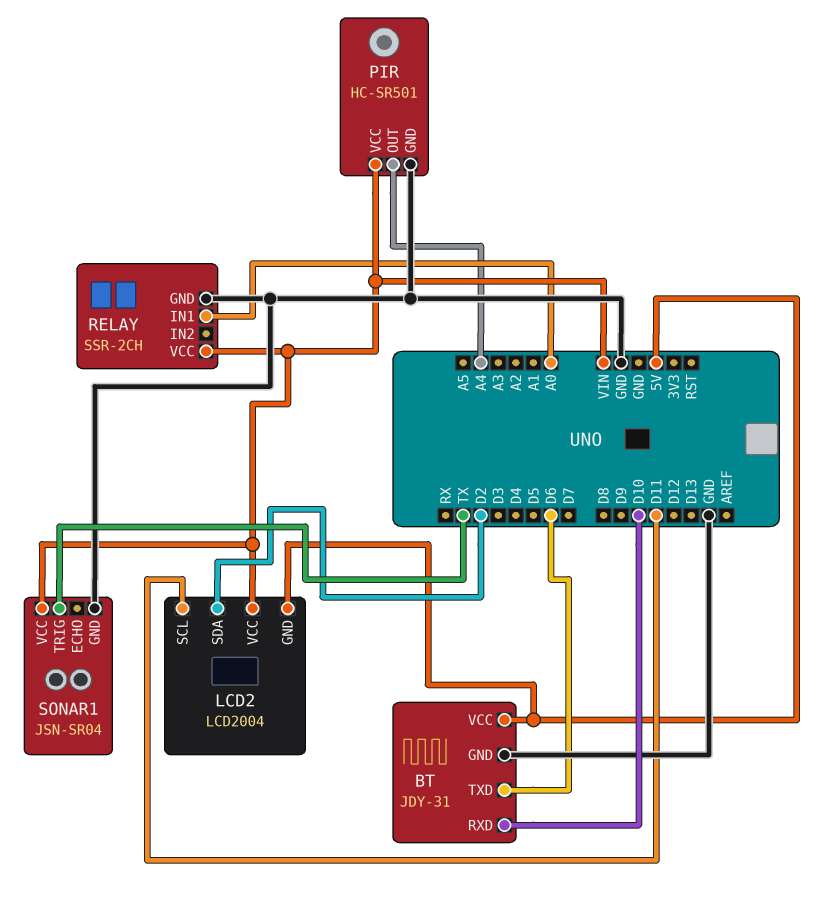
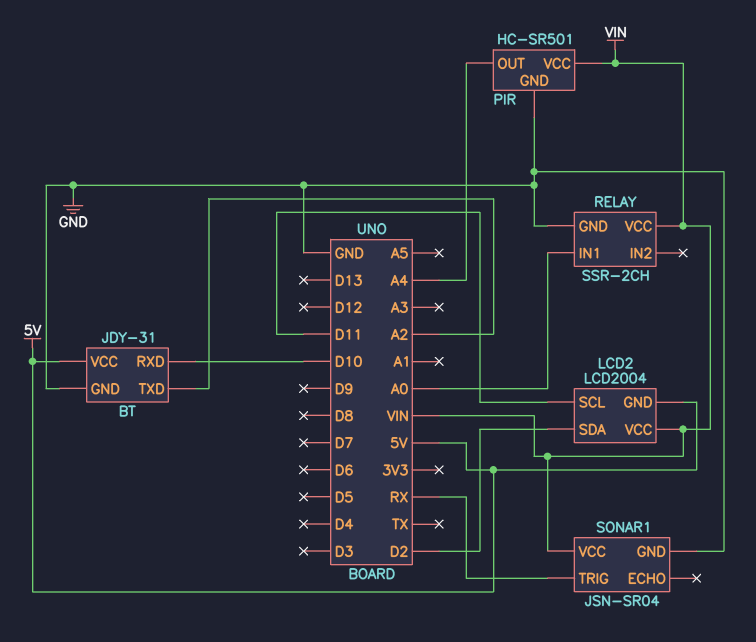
BT pin TXD: D6 -> A2
SONAR1 pin TRIG: TX -> RX

